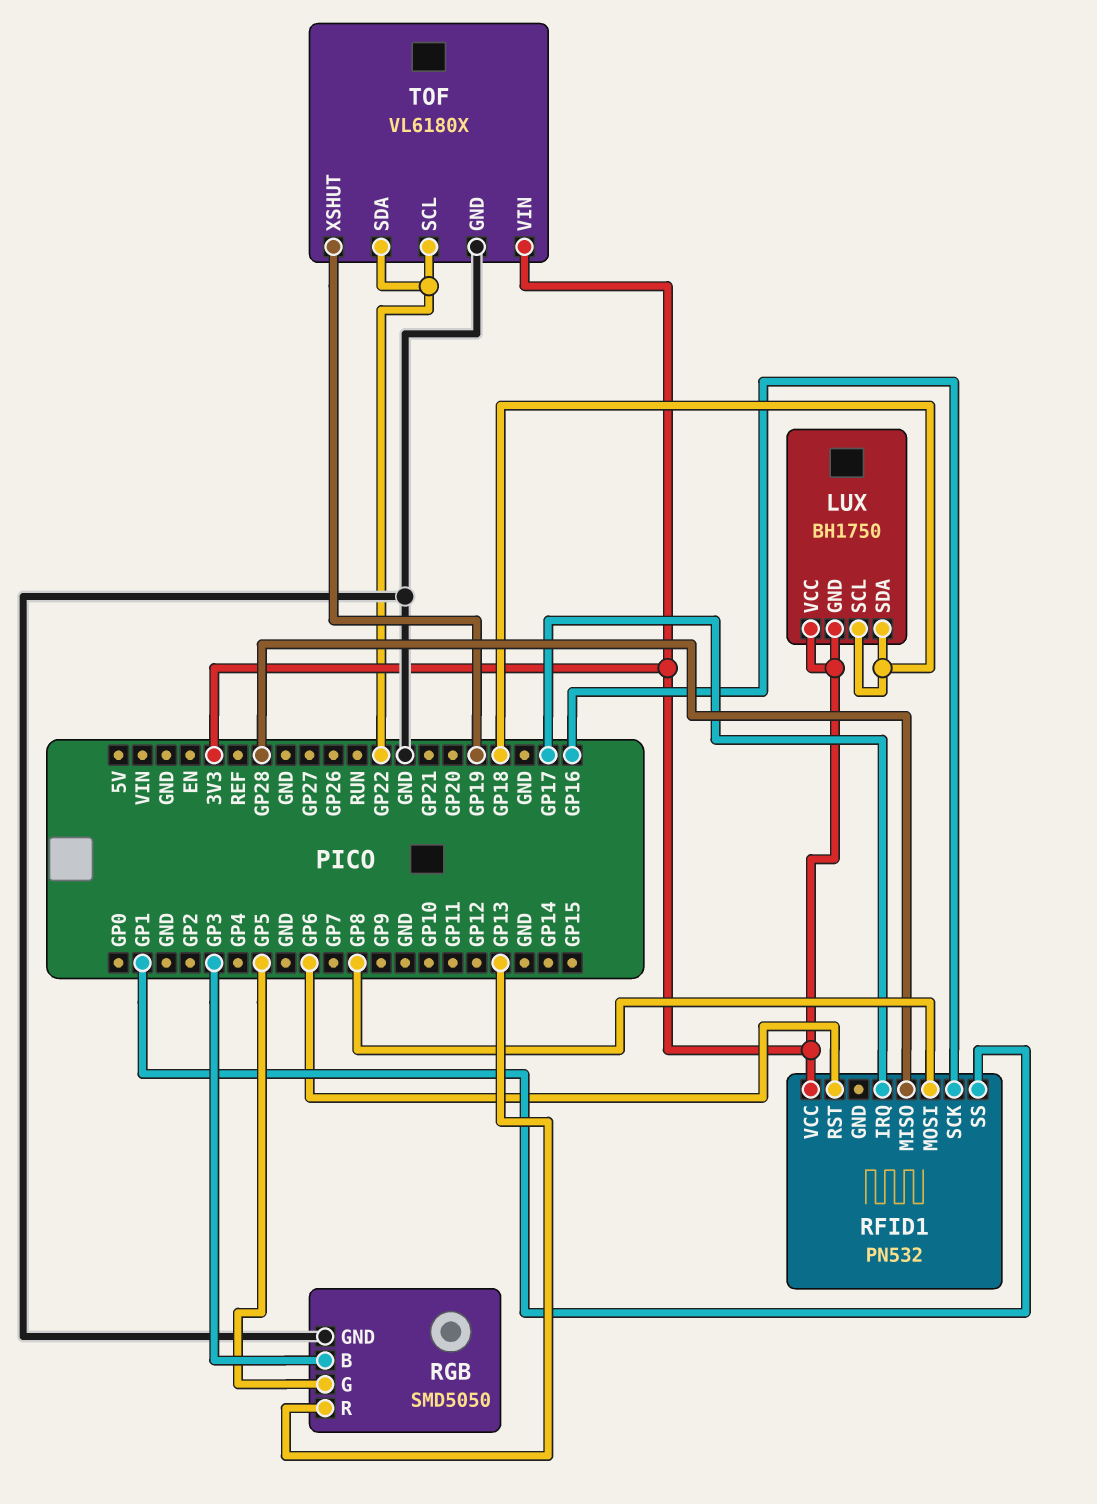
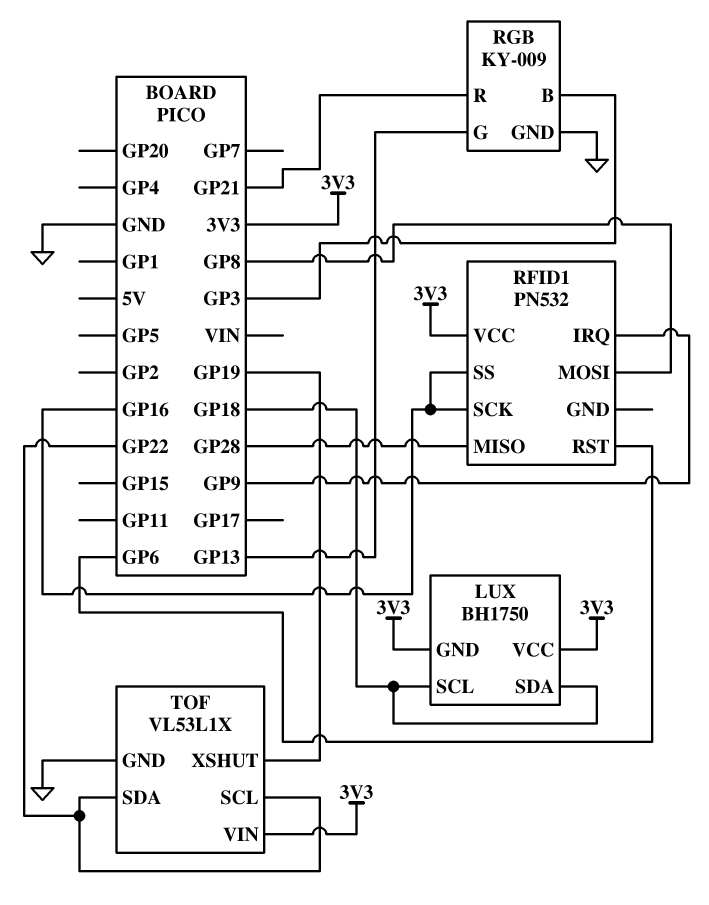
RFID1 pin IRQ: GP17 -> GP9
RFID1 pin SS: GP1 -> GP16
RGB: SMD5050 -> KY-009
RGB pin G: GP5 -> GP13
RGB pin R: GP13 -> GP21
TOF: VL6180X -> VL53L1X

